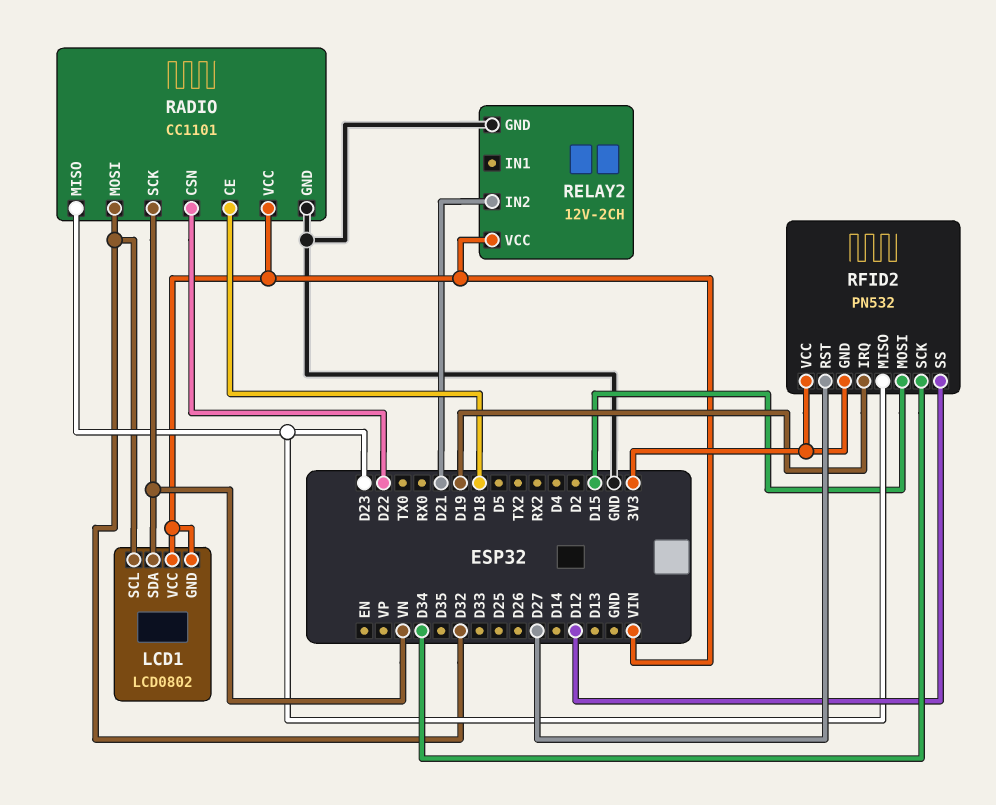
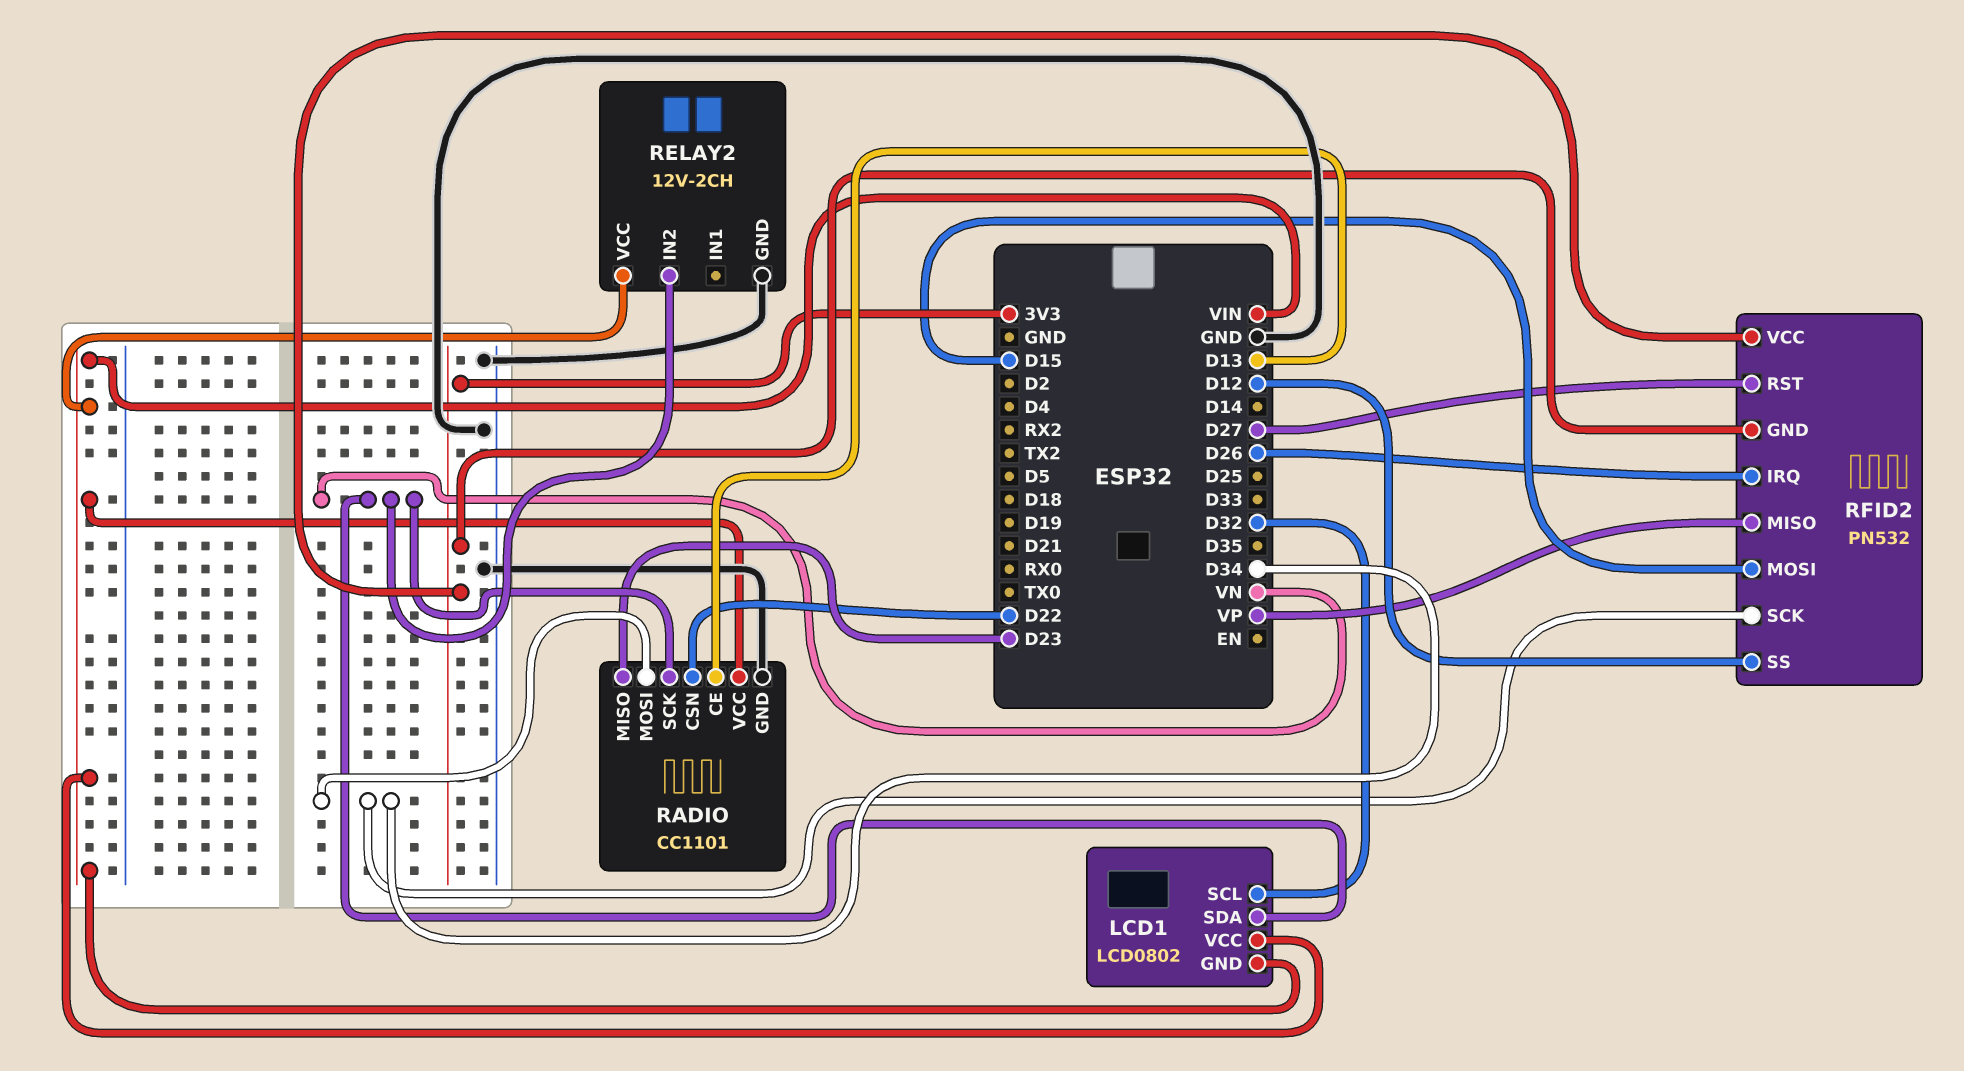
RADIO pin CE: D18 -> D13
RADIO pin MOSI: D32 -> D34
RELAY2 pin IN2: D21 -> VN
RFID2 pin IRQ: D19 -> D26
RFID2 pin MISO: D23 -> VP

